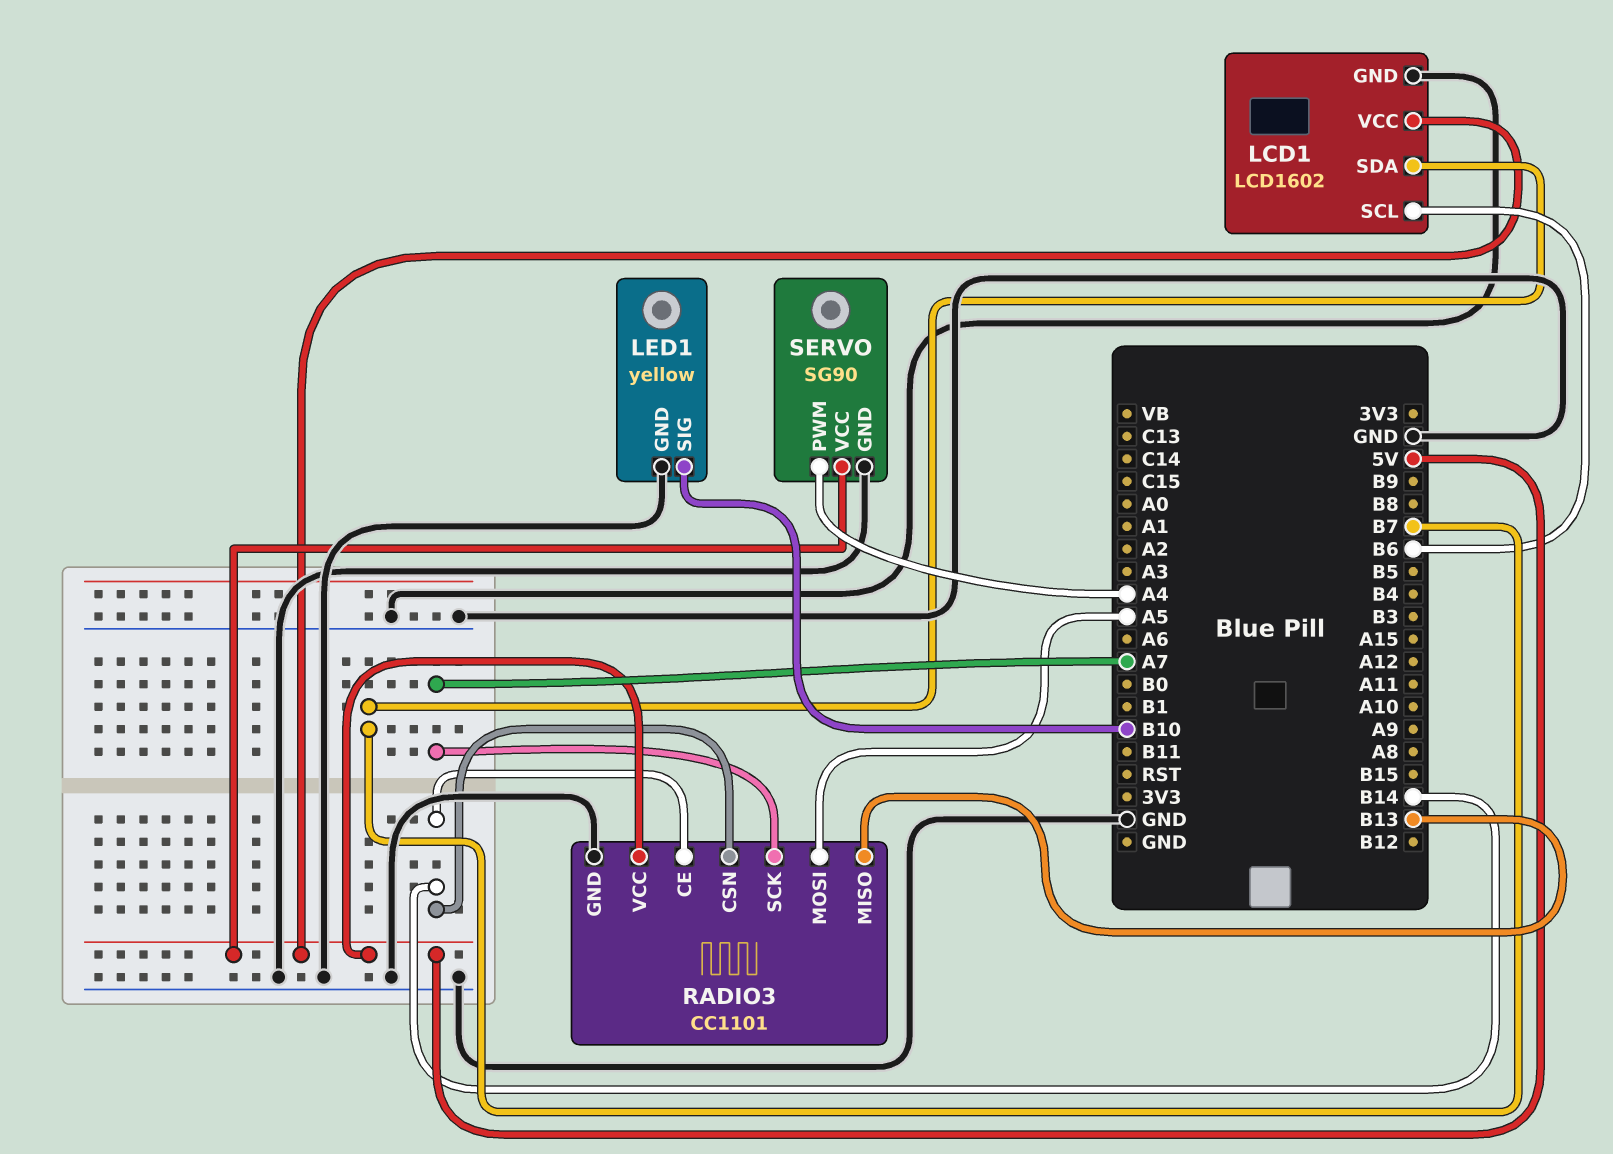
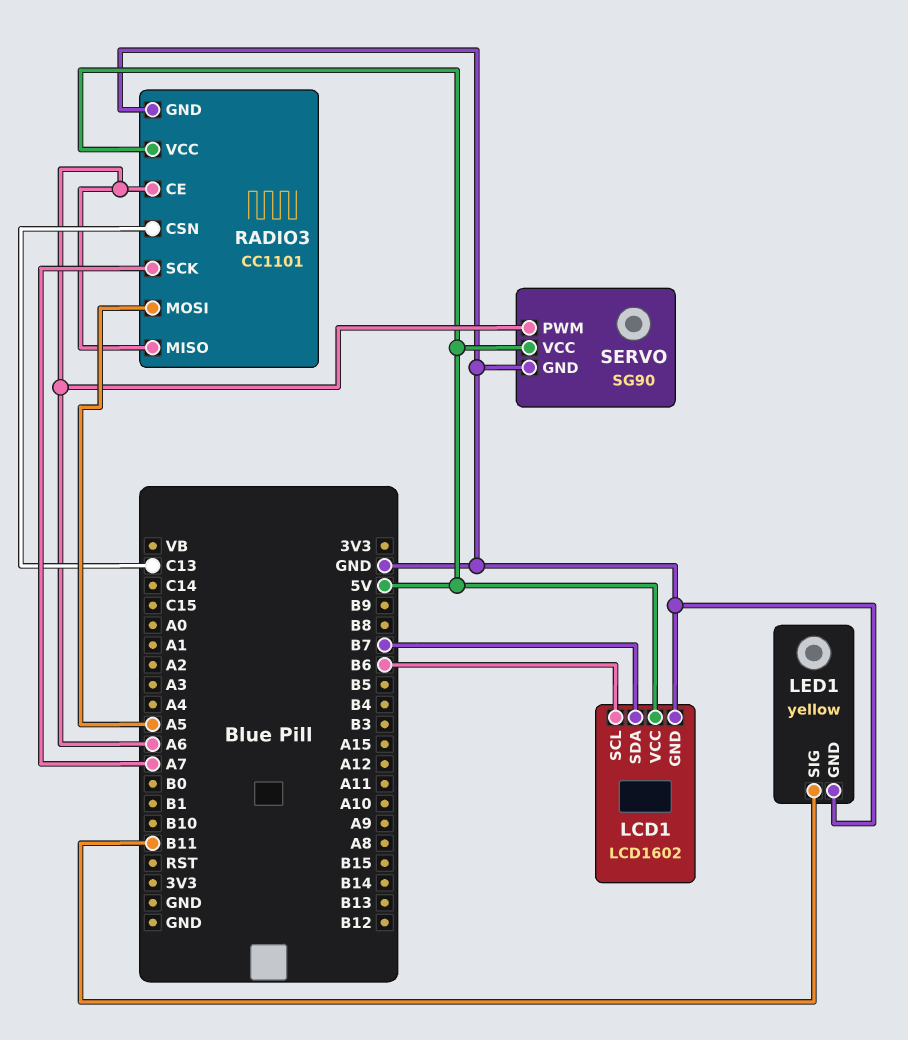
LED1 pin SIG: B10 -> B11
RADIO3 pin CE: B14 -> A6
RADIO3 pin CSN: B14 -> C13
RADIO3 pin MISO: B13 -> A6
SERVO pin PWM: A4 -> A6

